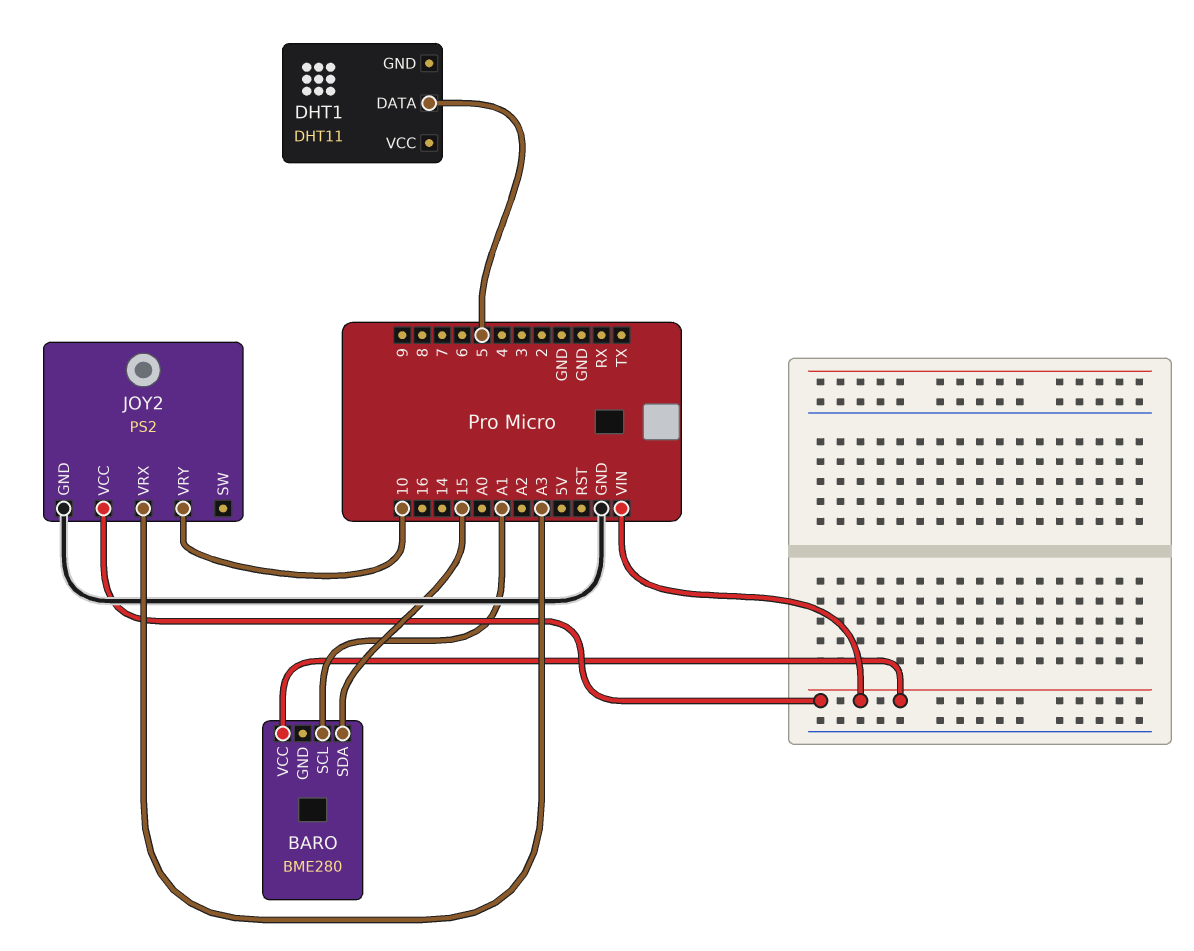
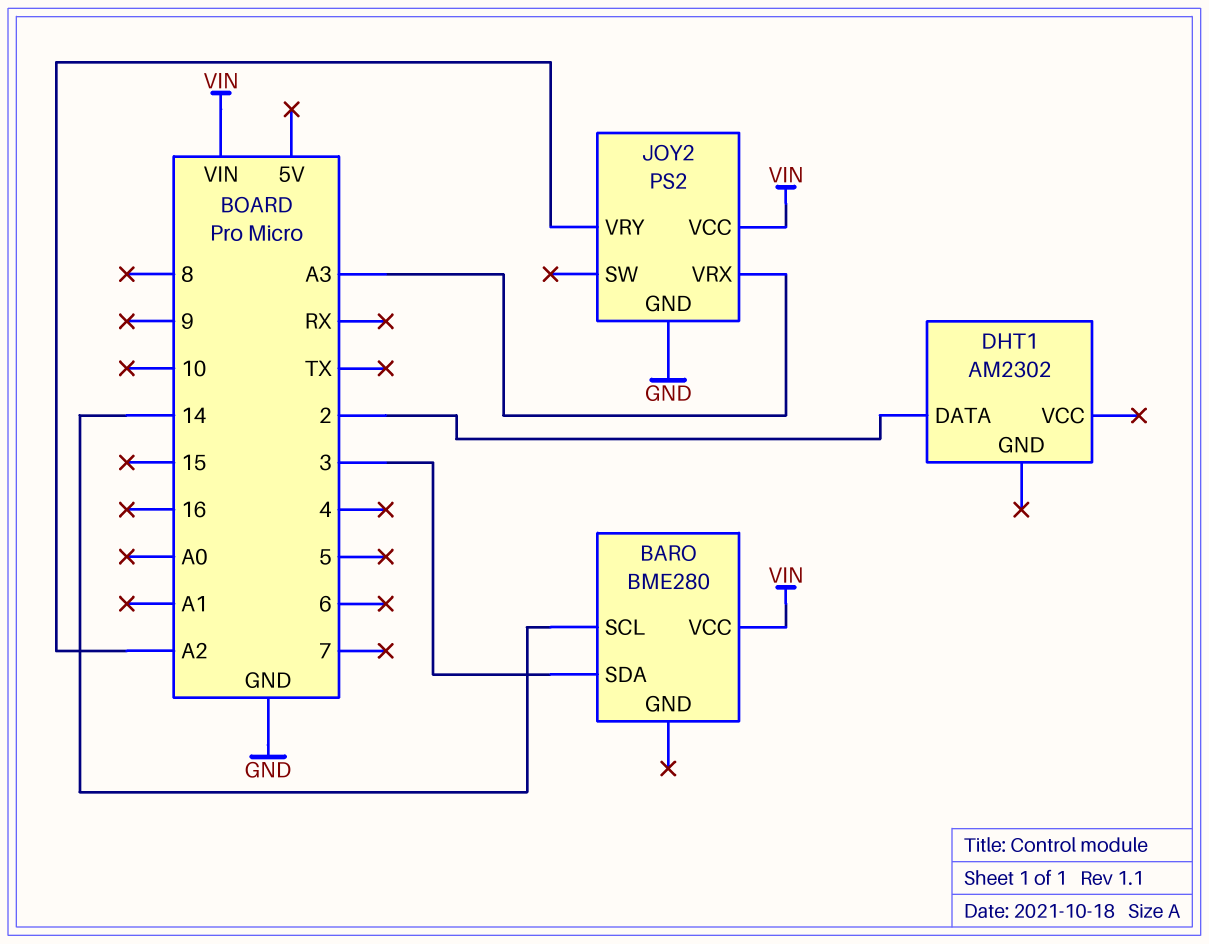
BARO pin SCL: A1 -> 14
BARO pin SDA: 15 -> 3
DHT1: DHT11 -> AM2302
DHT1 pin DATA: 5 -> 2
JOY2 pin VRY: 10 -> A2

